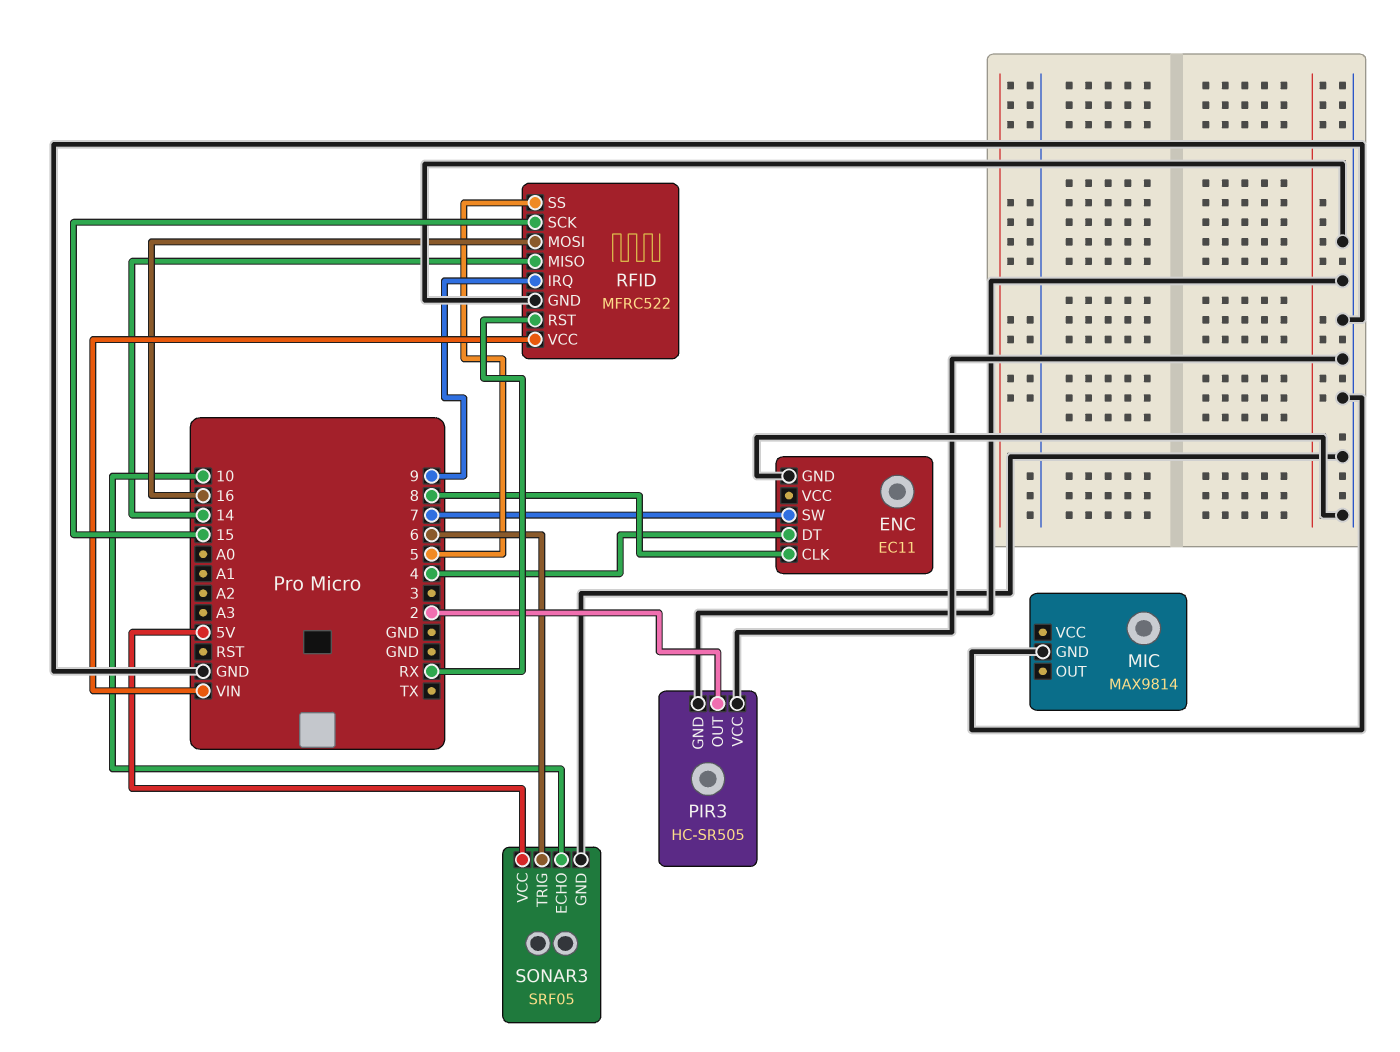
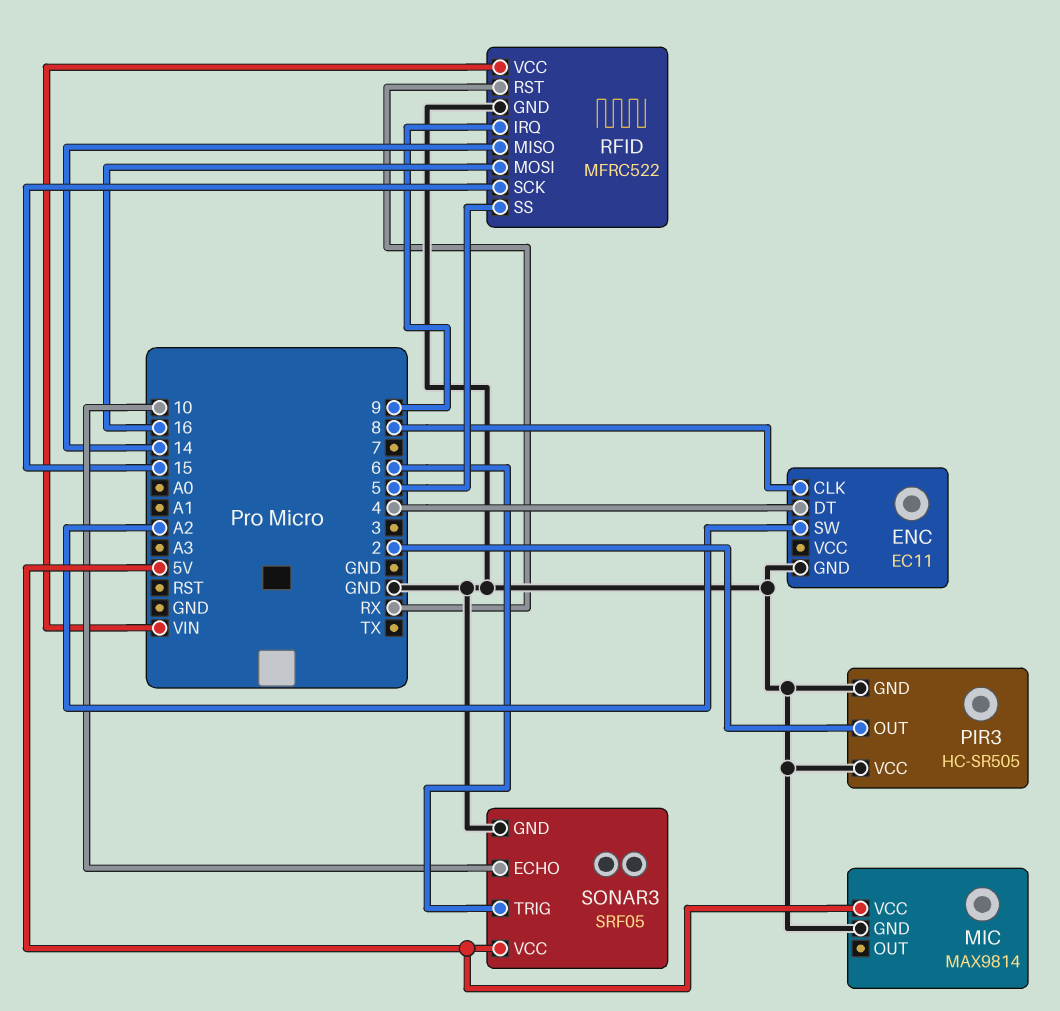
ENC pin SW: 7 -> A2
MIC pin VCC: none -> 5V

